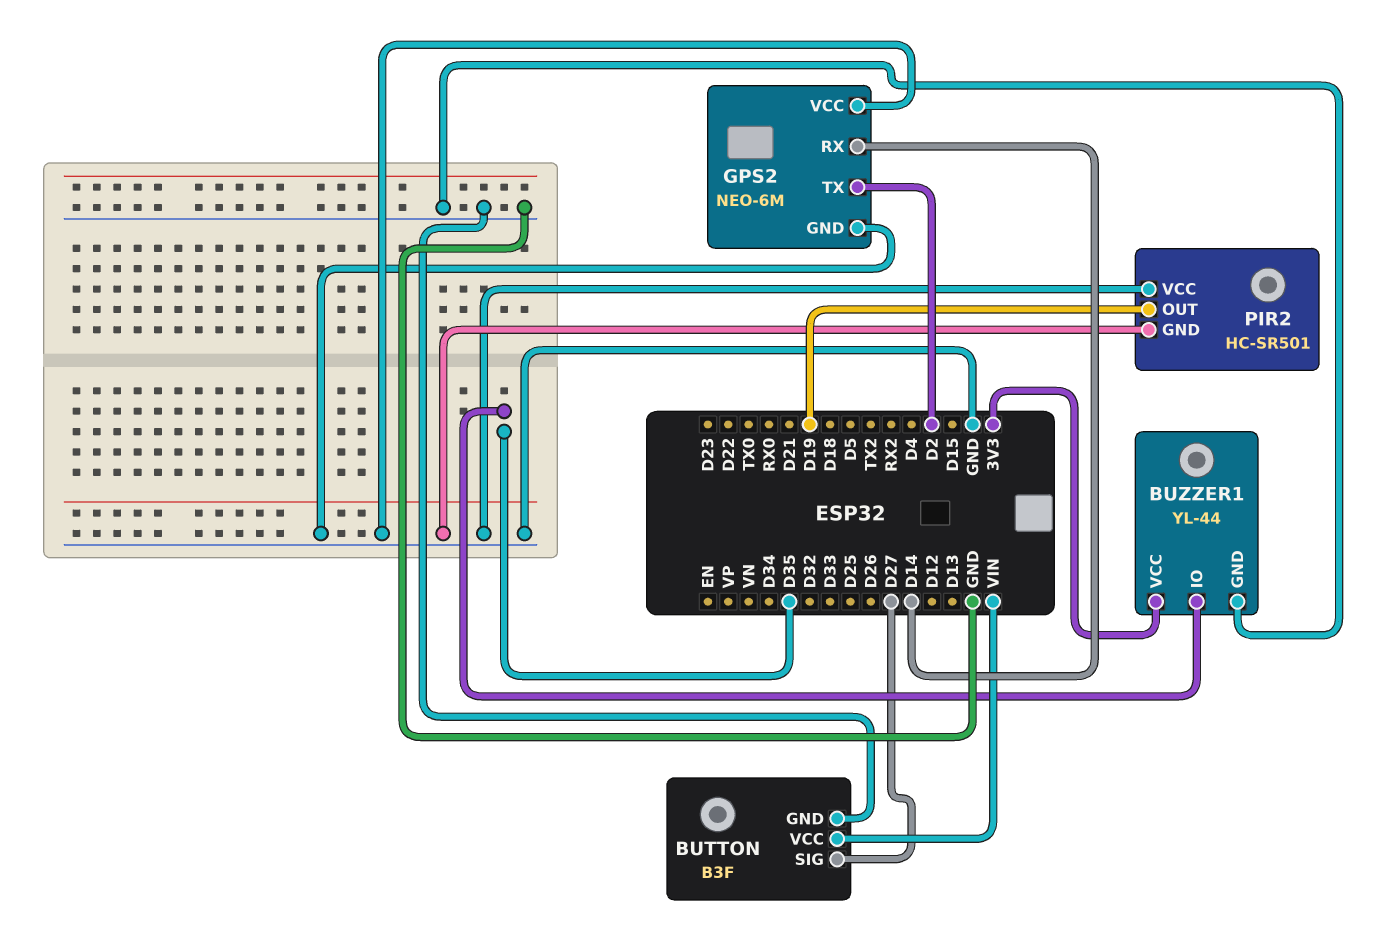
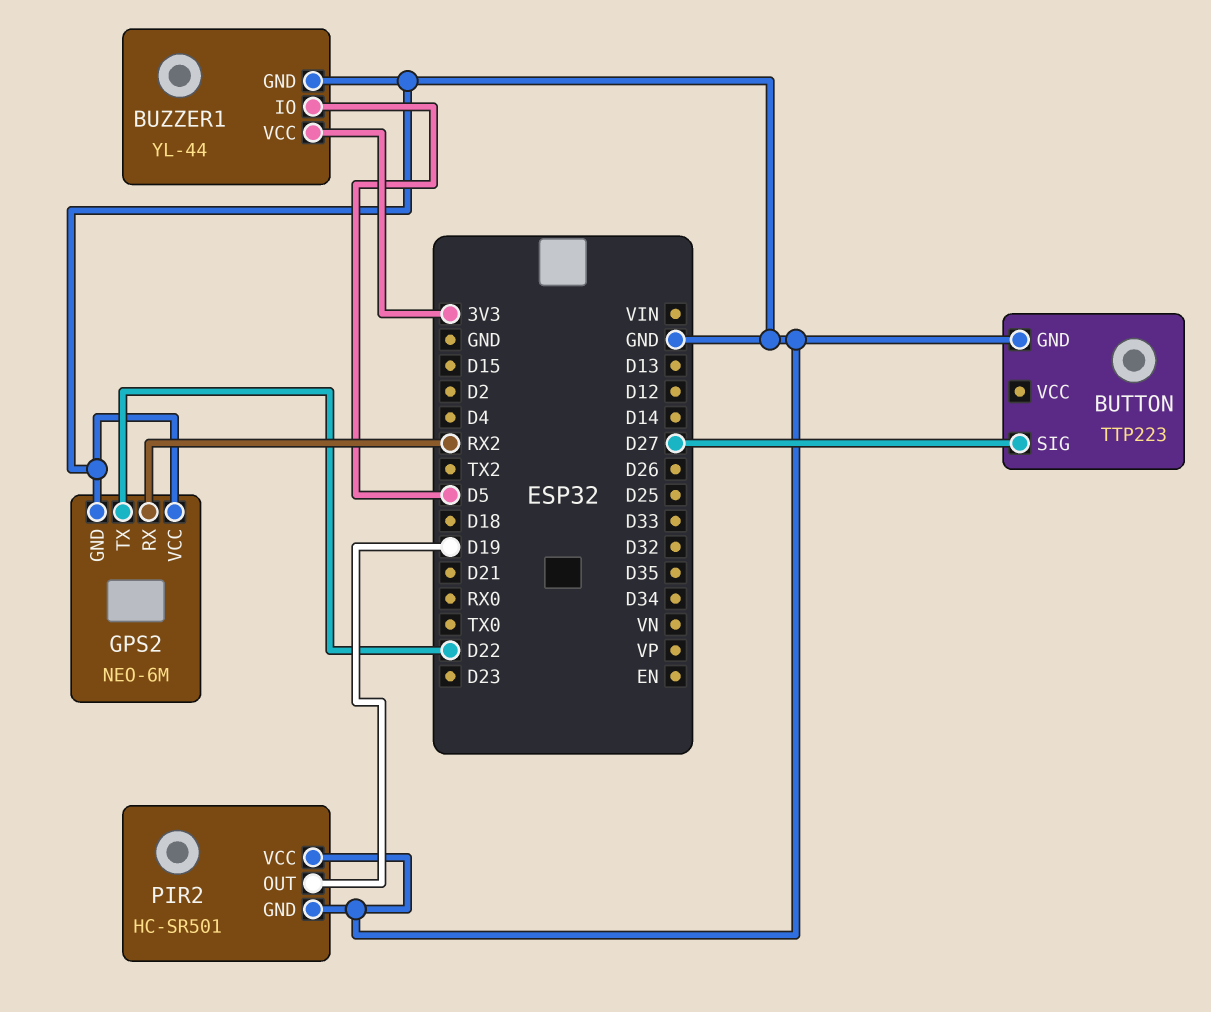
BUTTON: B3F -> TTP223
BUTTON pin VCC: VIN -> none
BUZZER1 pin IO: D35 -> D5
GPS2 pin RX: D14 -> RX2
GPS2 pin TX: D2 -> D22

